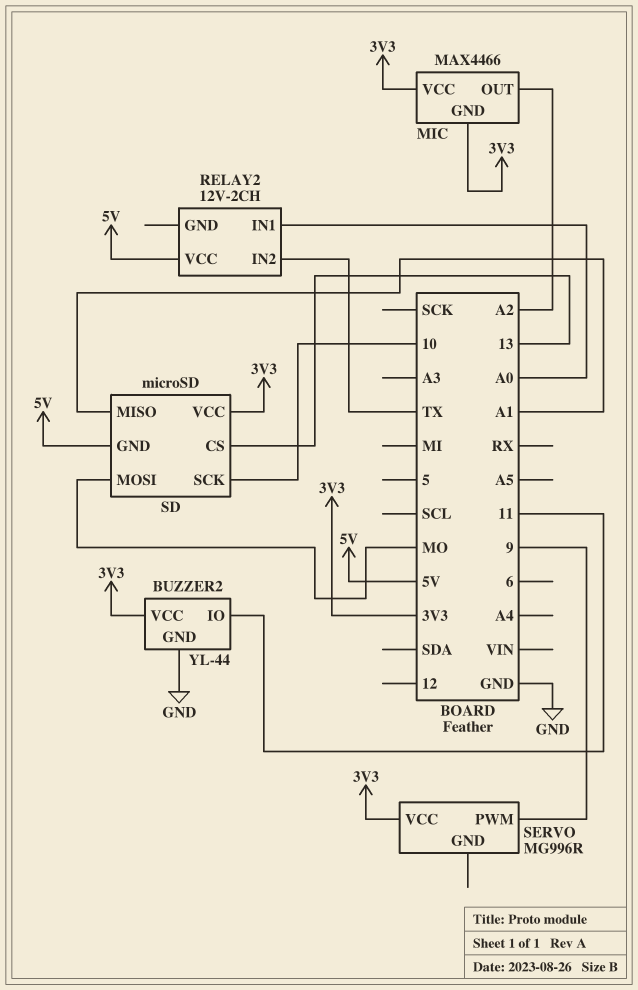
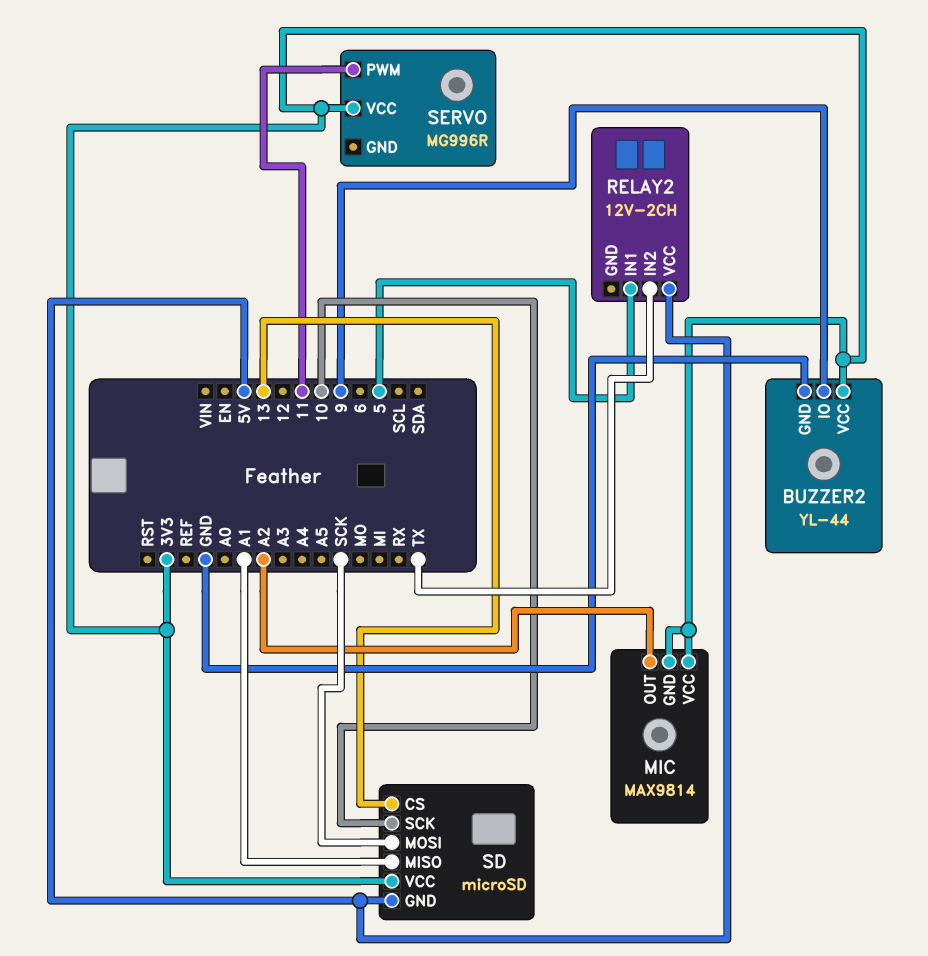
BUZZER2 pin IO: 11 -> 9
MIC: MAX4466 -> MAX9814
RELAY2 pin IN1: A0 -> 5
SD pin MOSI: MO -> SCK
SERVO pin PWM: 9 -> 11

